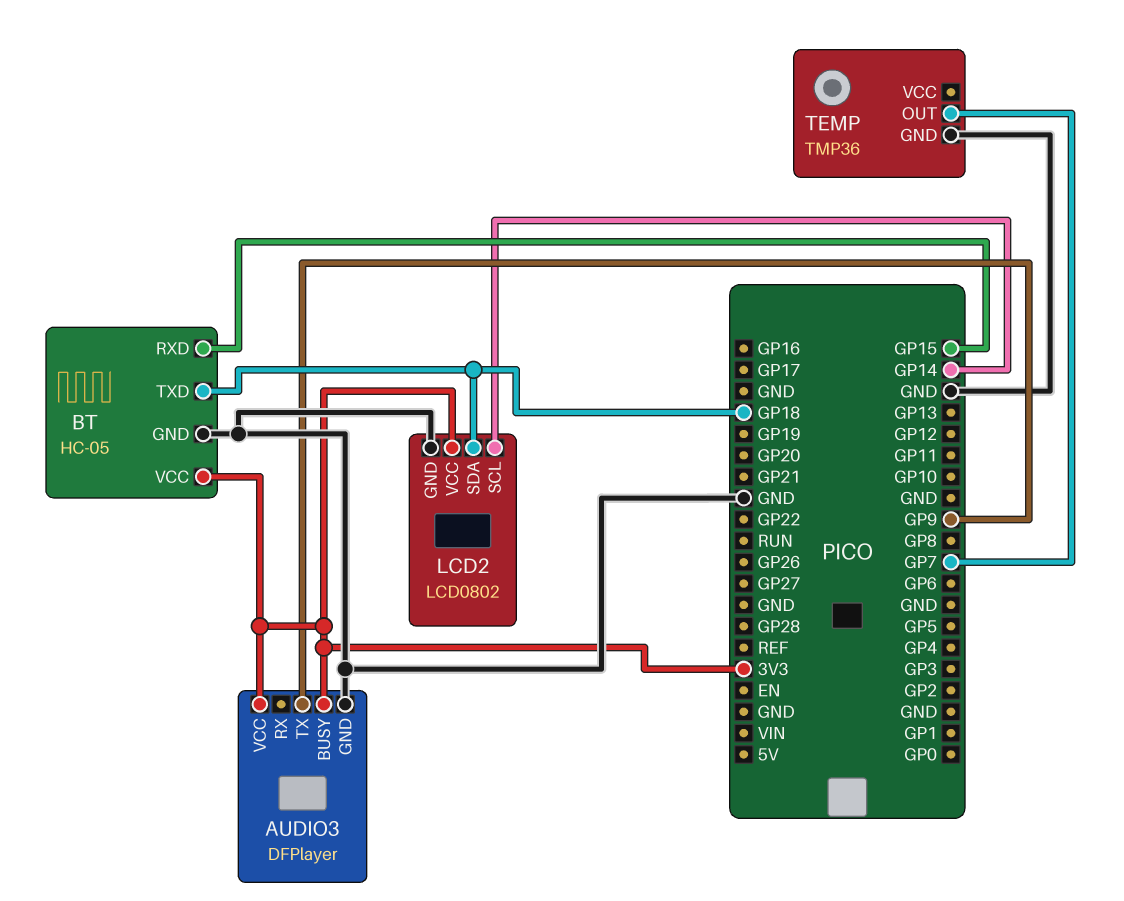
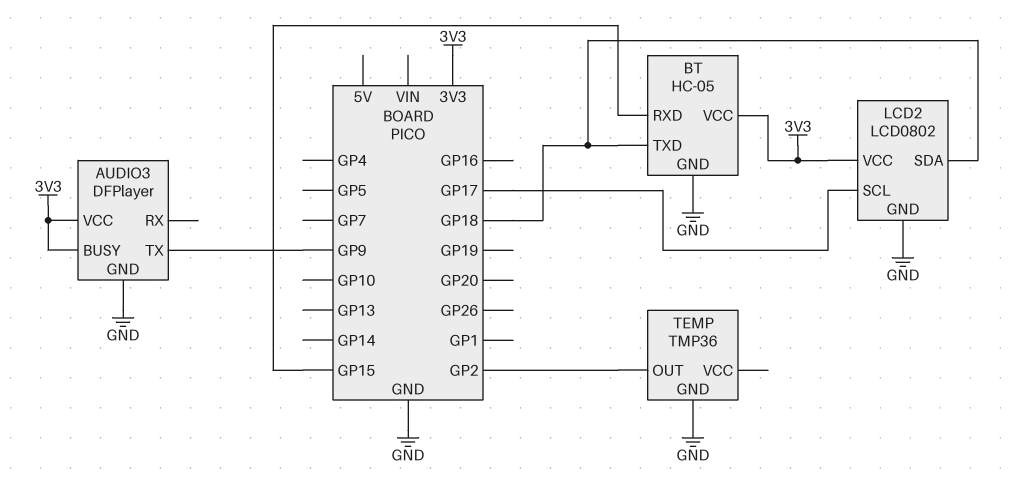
LCD2 pin SCL: GP14 -> GP17
TEMP pin OUT: GP7 -> GP2

